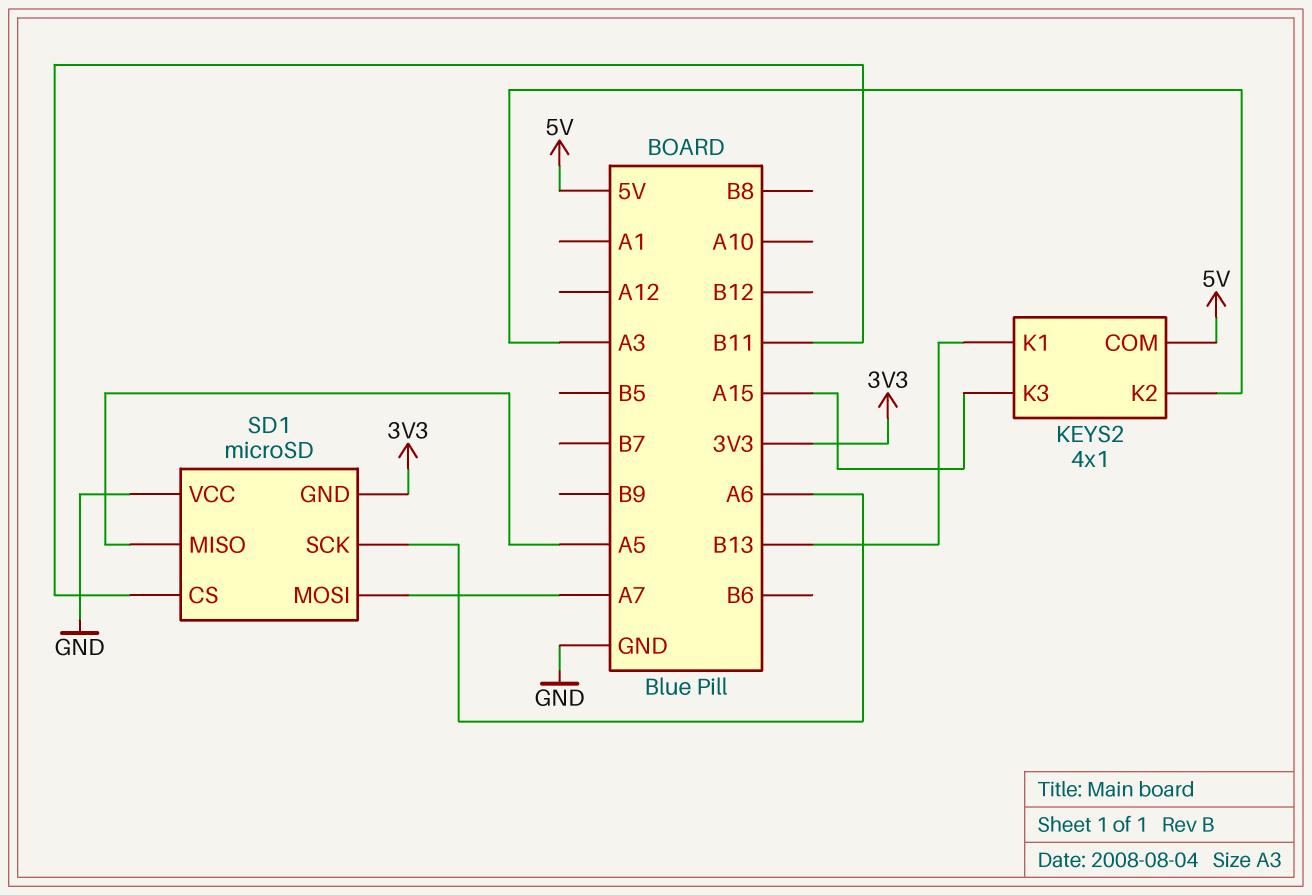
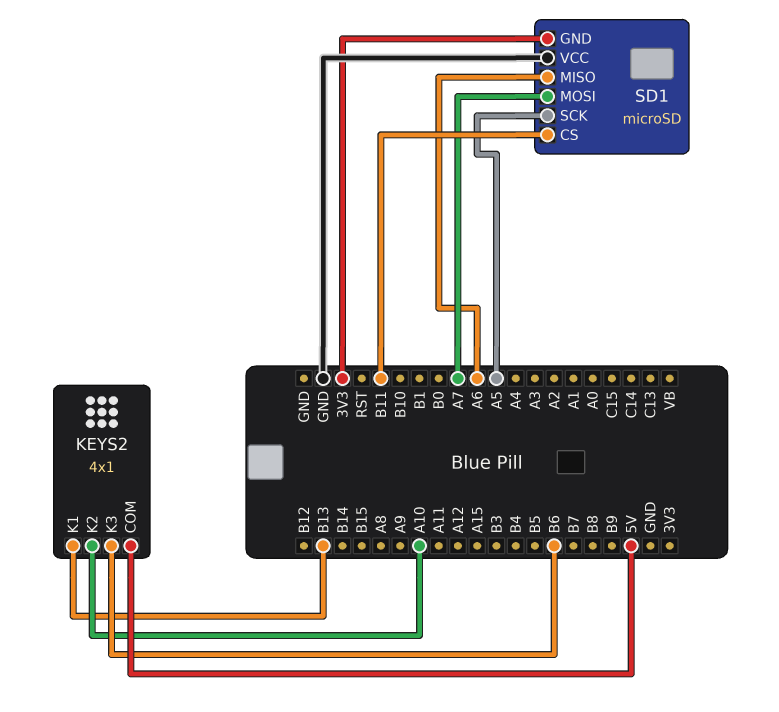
KEYS2 pin K2: A3 -> A10
KEYS2 pin K3: A15 -> B6
SD1 pin MISO: A5 -> A6
SD1 pin SCK: A6 -> A5

